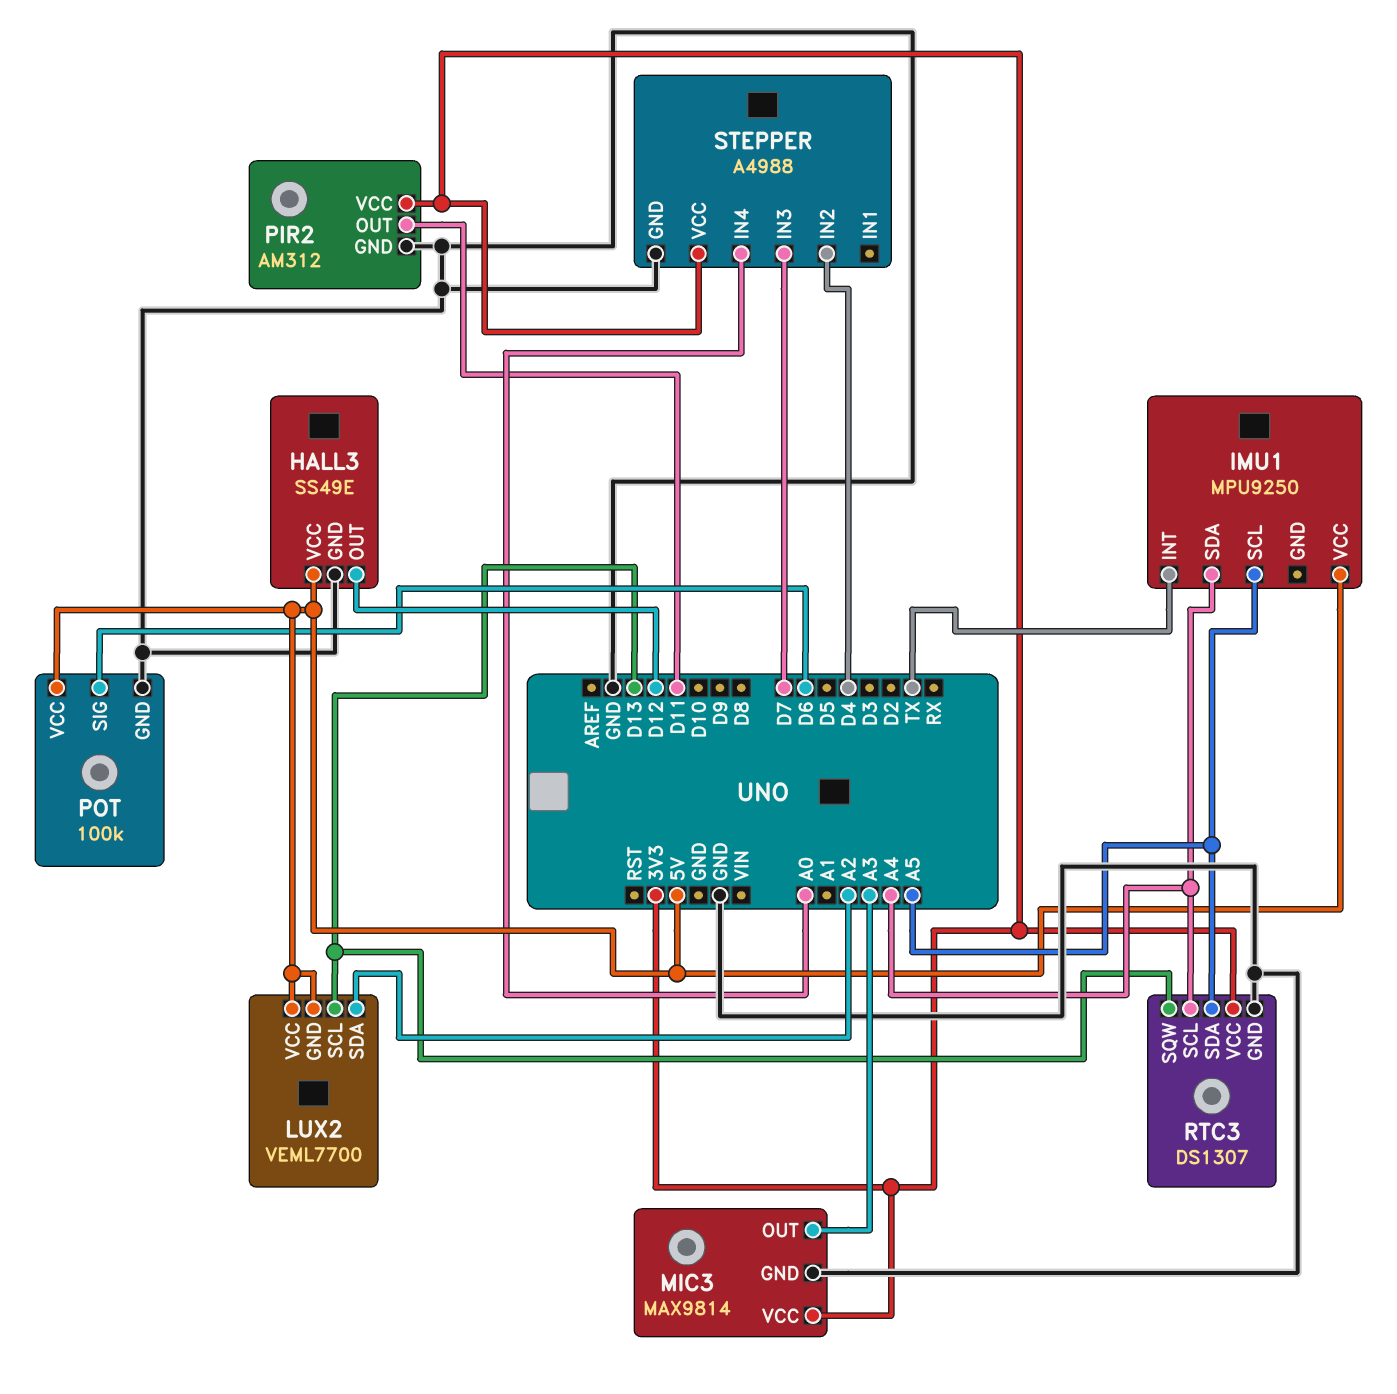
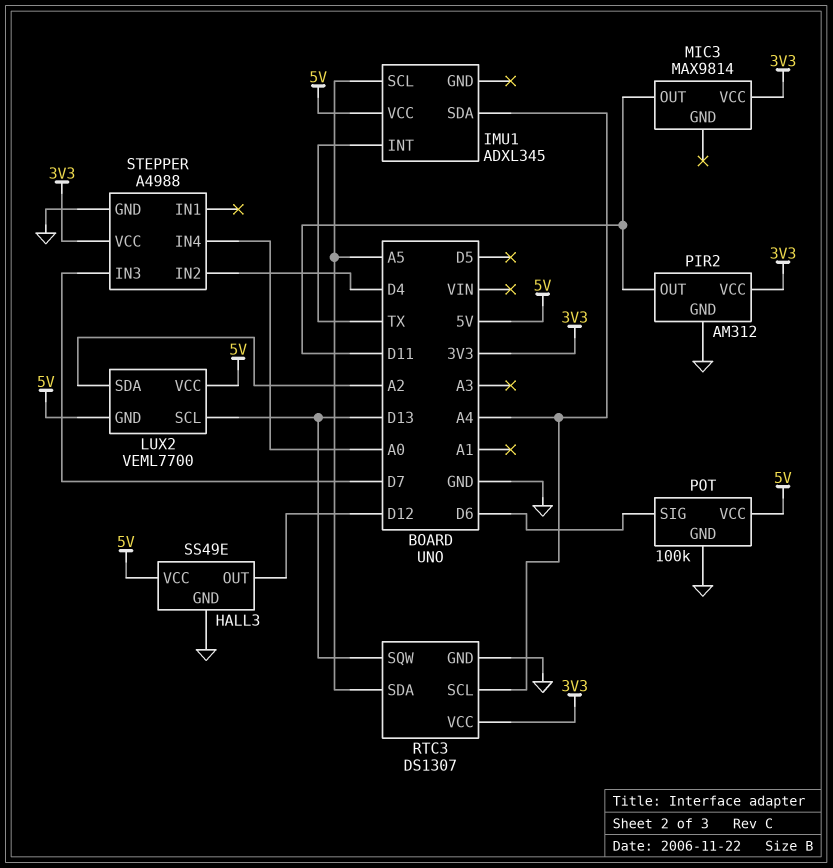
IMU1: MPU9250 -> ADXL345
MIC3 pin GND: GND -> none
MIC3 pin OUT: A3 -> D11

